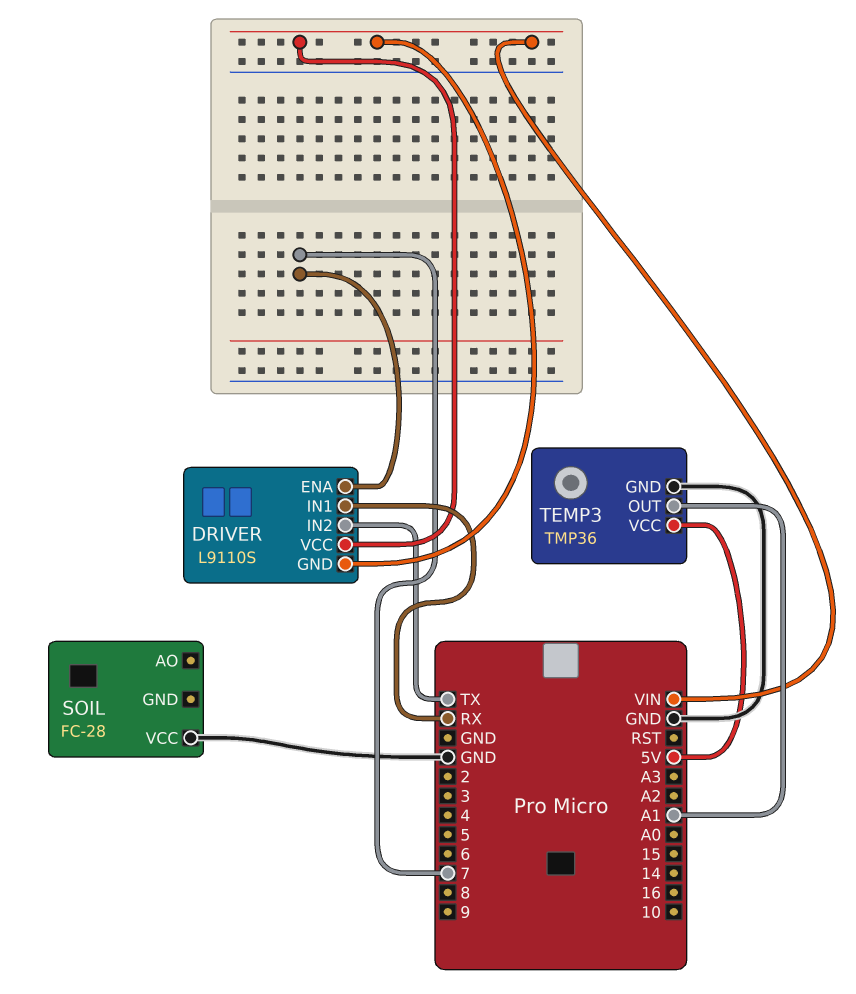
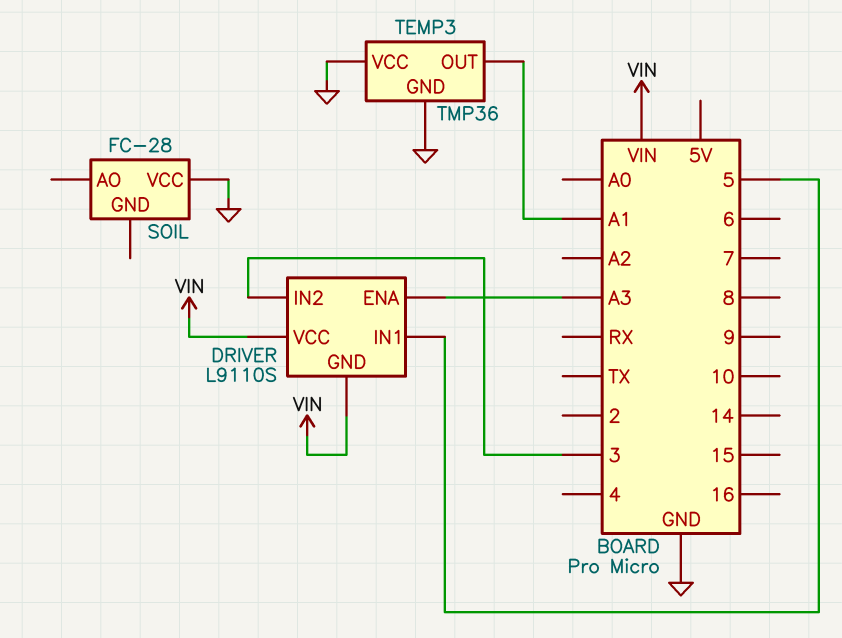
DRIVER pin ENA: 7 -> A3
DRIVER pin IN1: RX -> 5
DRIVER pin IN2: TX -> 3
TEMP3 pin VCC: 5V -> GND

